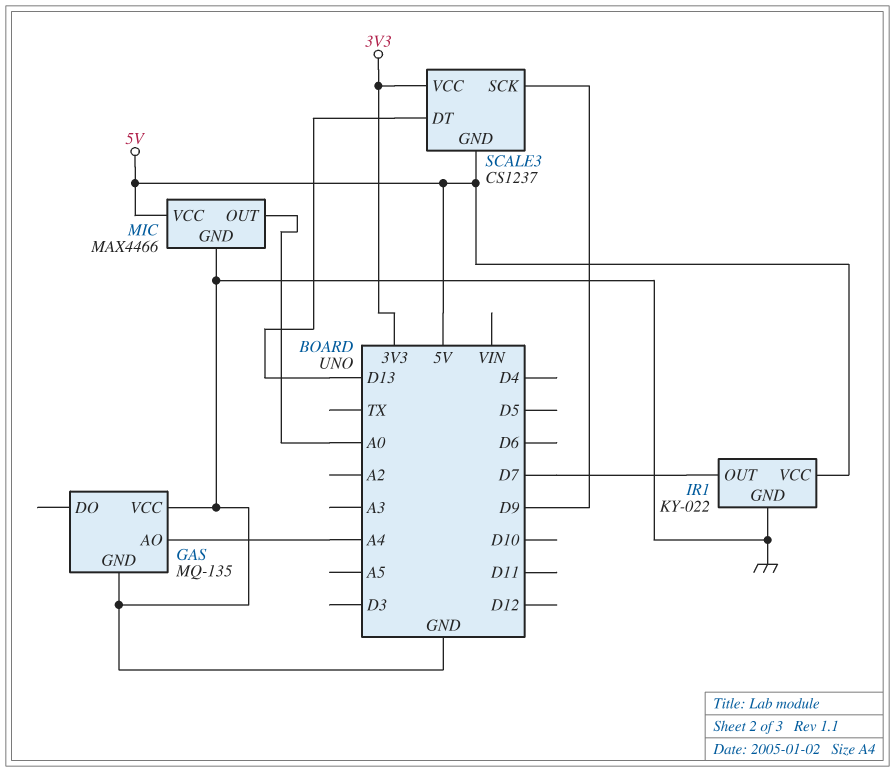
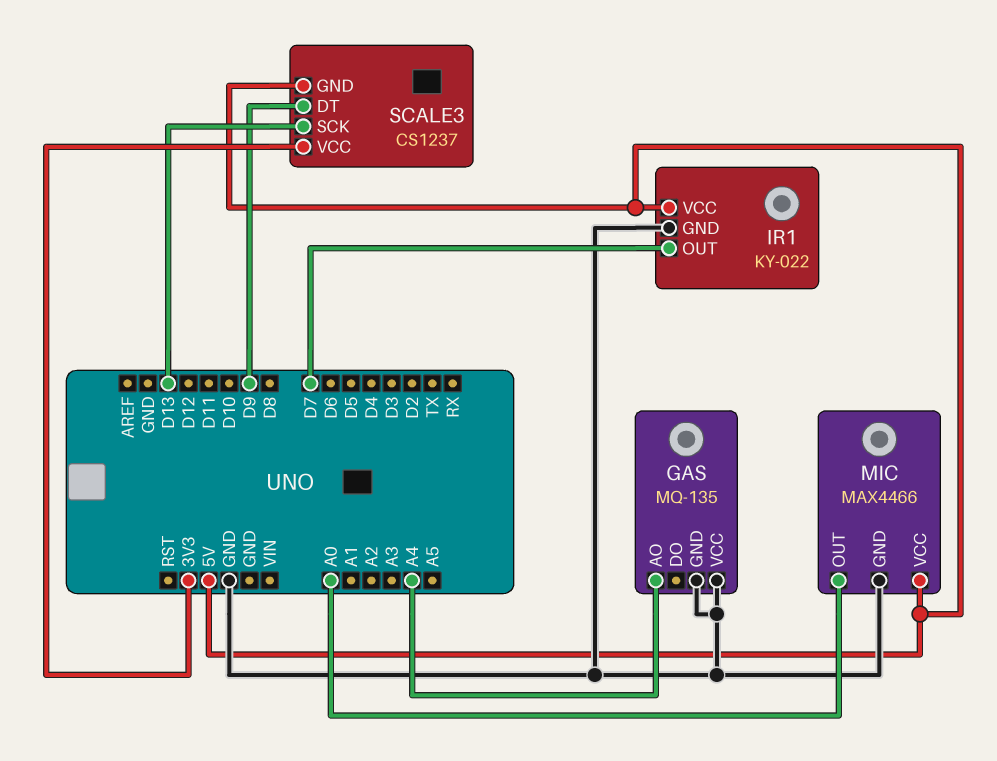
SCALE3 pin DT: D13 -> D9
SCALE3 pin SCK: D9 -> D13

